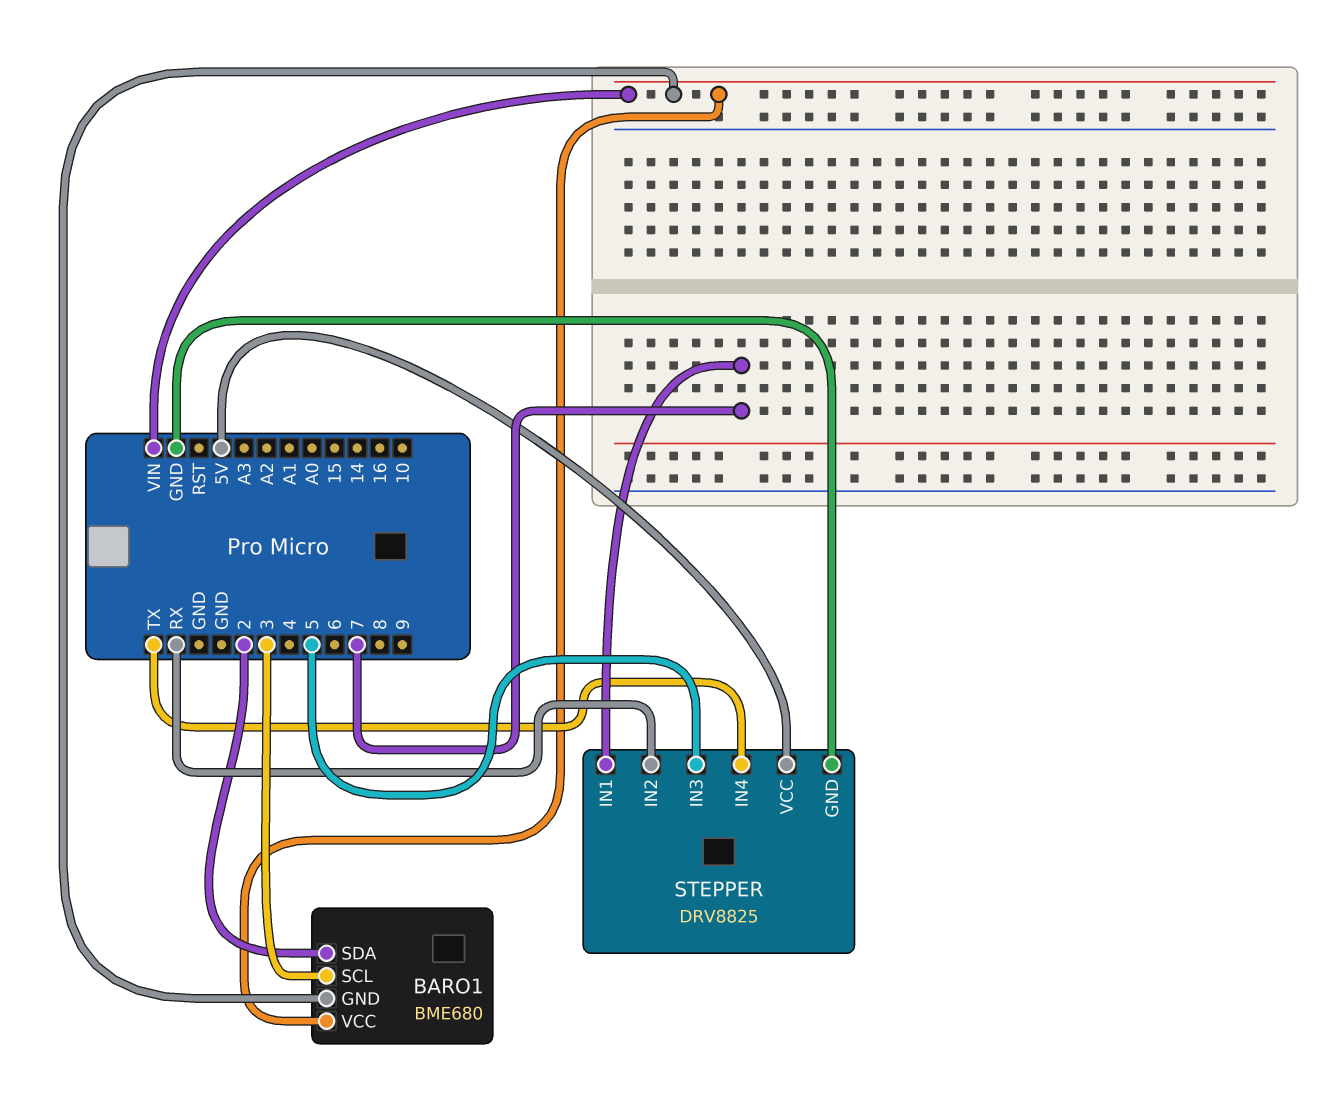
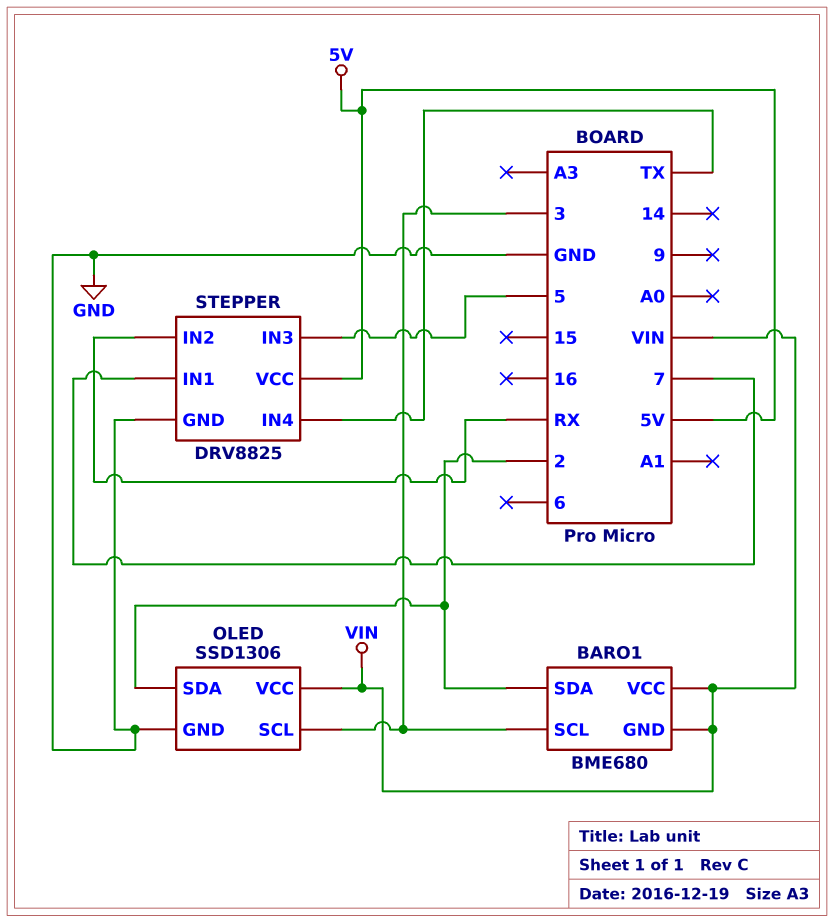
OLED: none -> SSD1306
OLED pin GND: none -> GND
OLED pin SCL: none -> 3
OLED pin SDA: none -> 2
OLED pin VCC: none -> VIN

